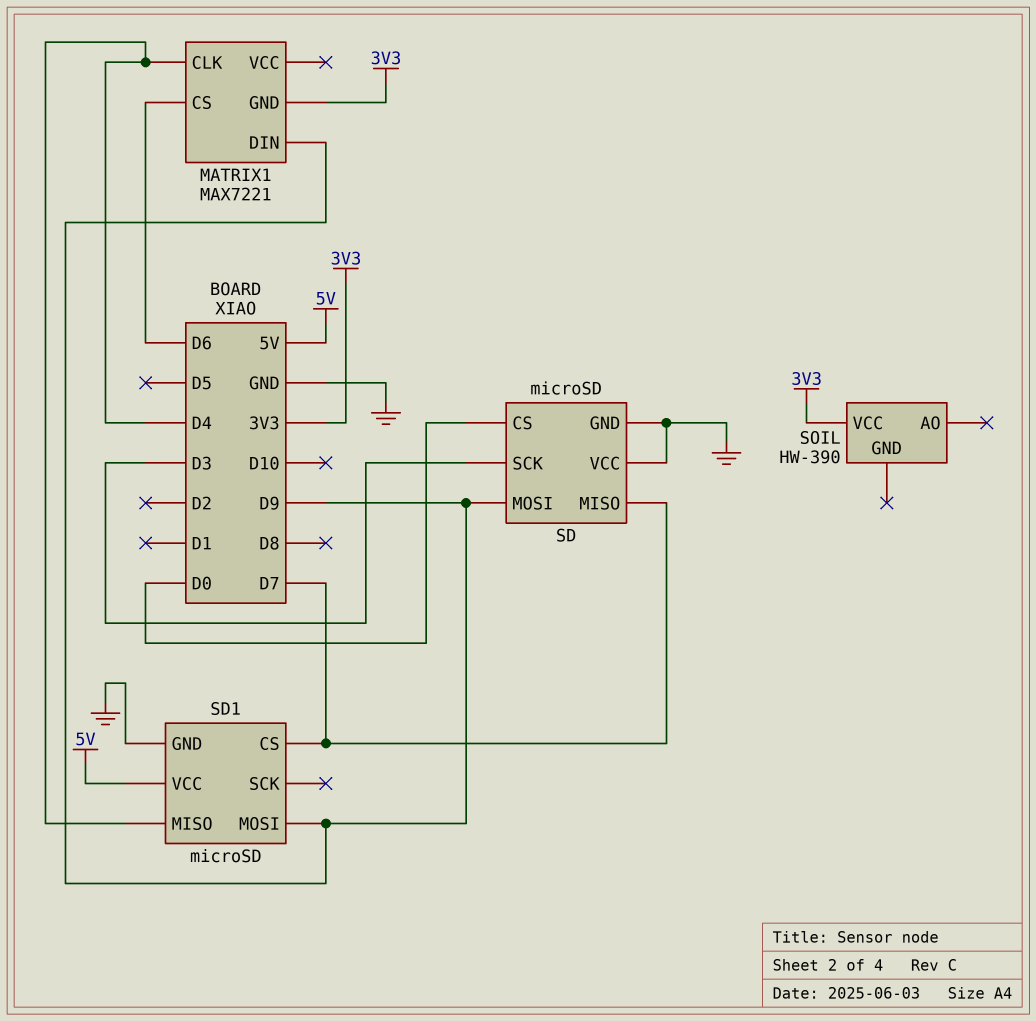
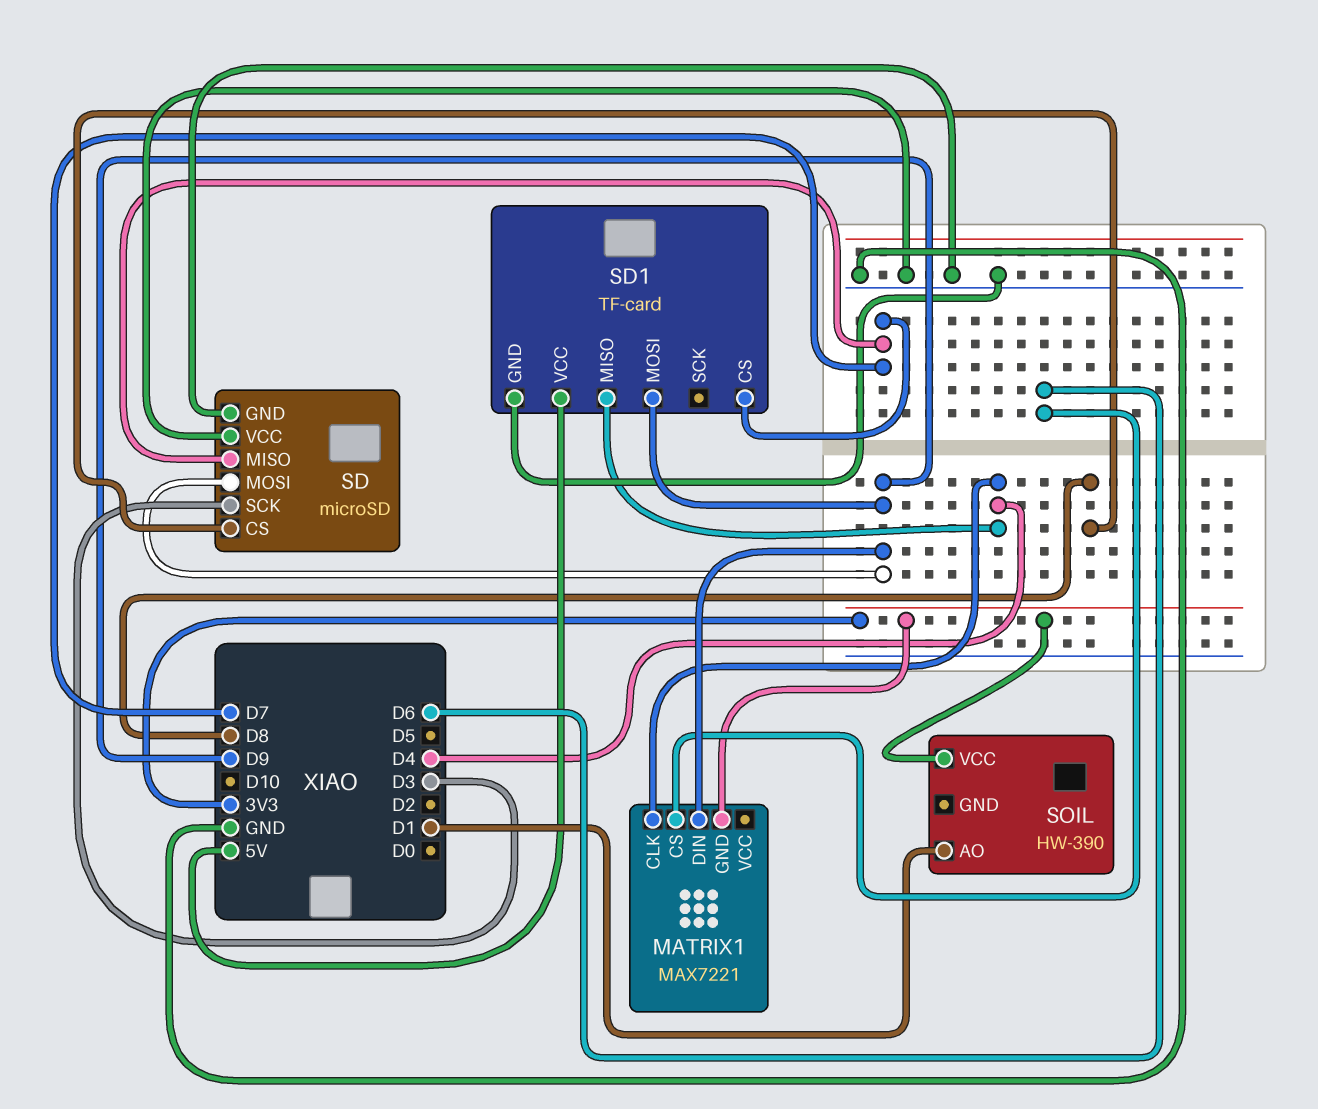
SD pin CS: D0 -> D8
SD1: microSD -> TF-card
SOIL pin AO: none -> D1

